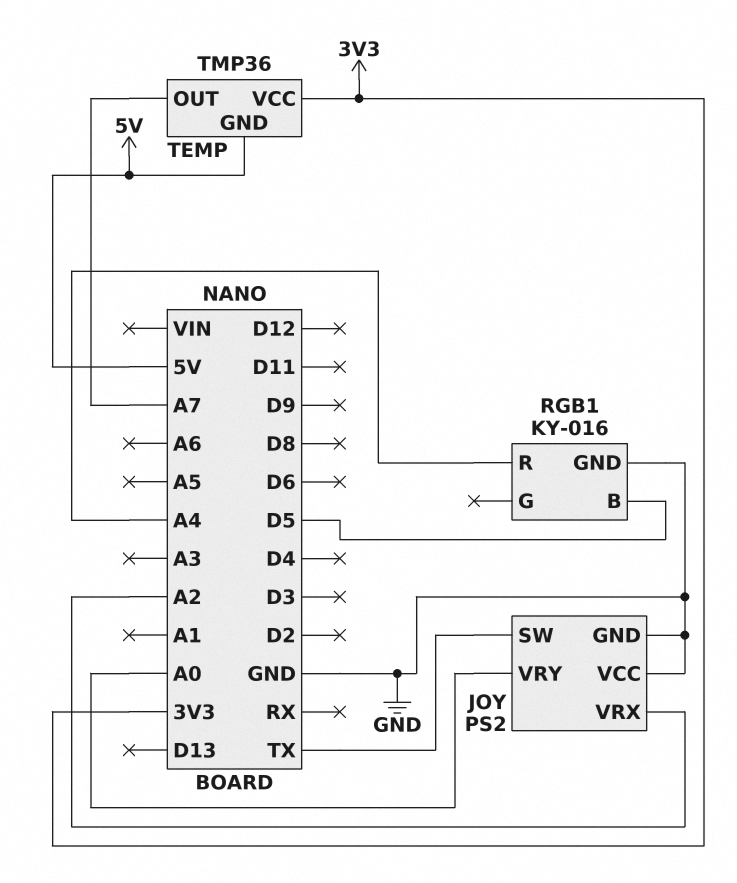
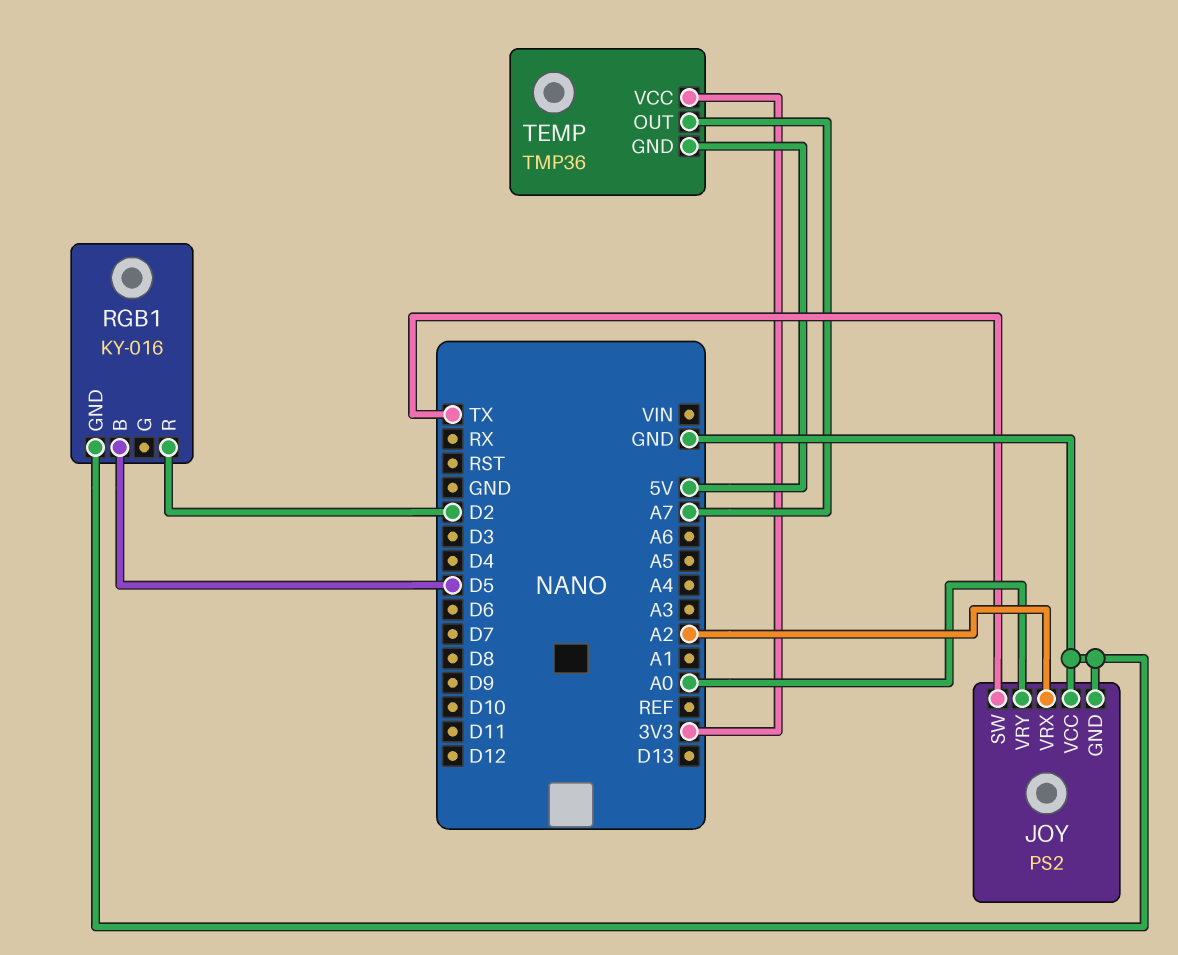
RGB1 pin R: A4 -> D2

